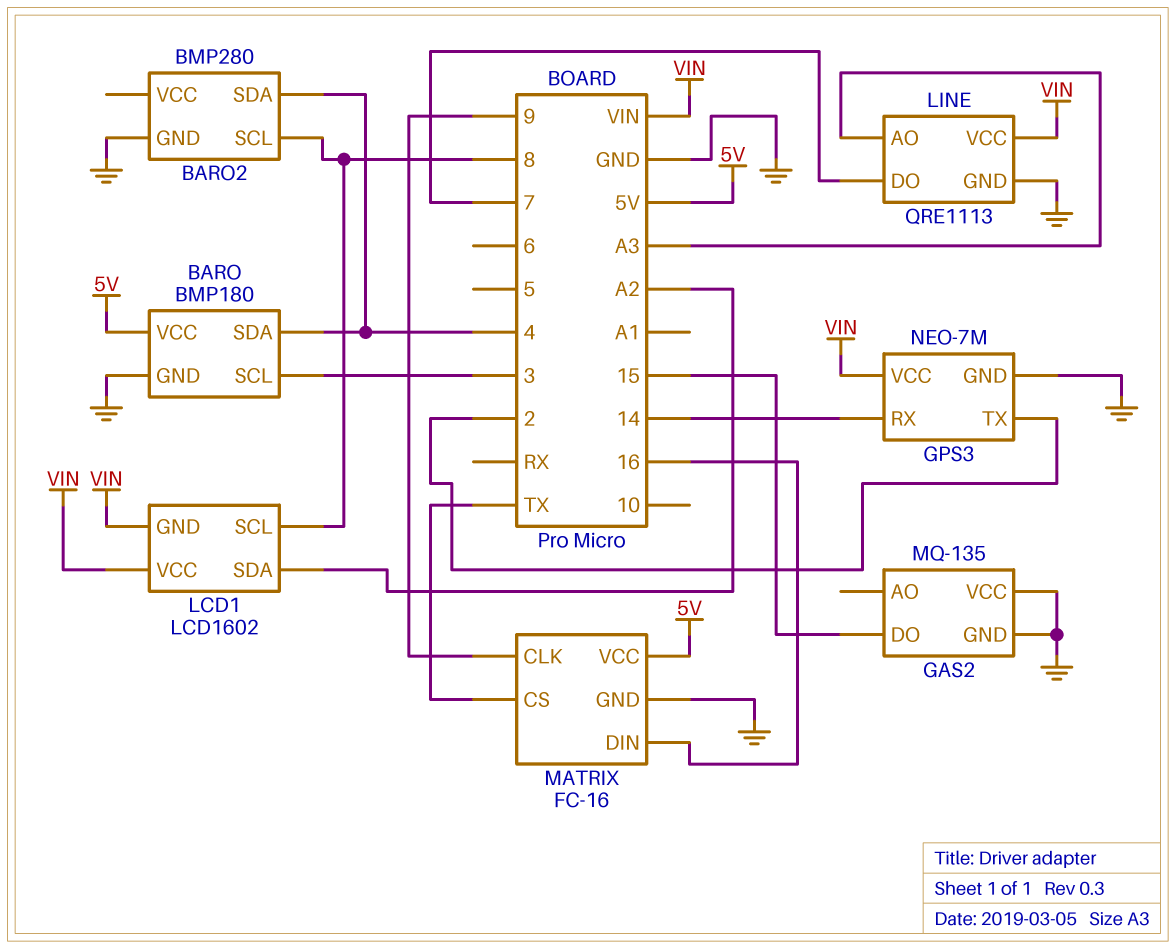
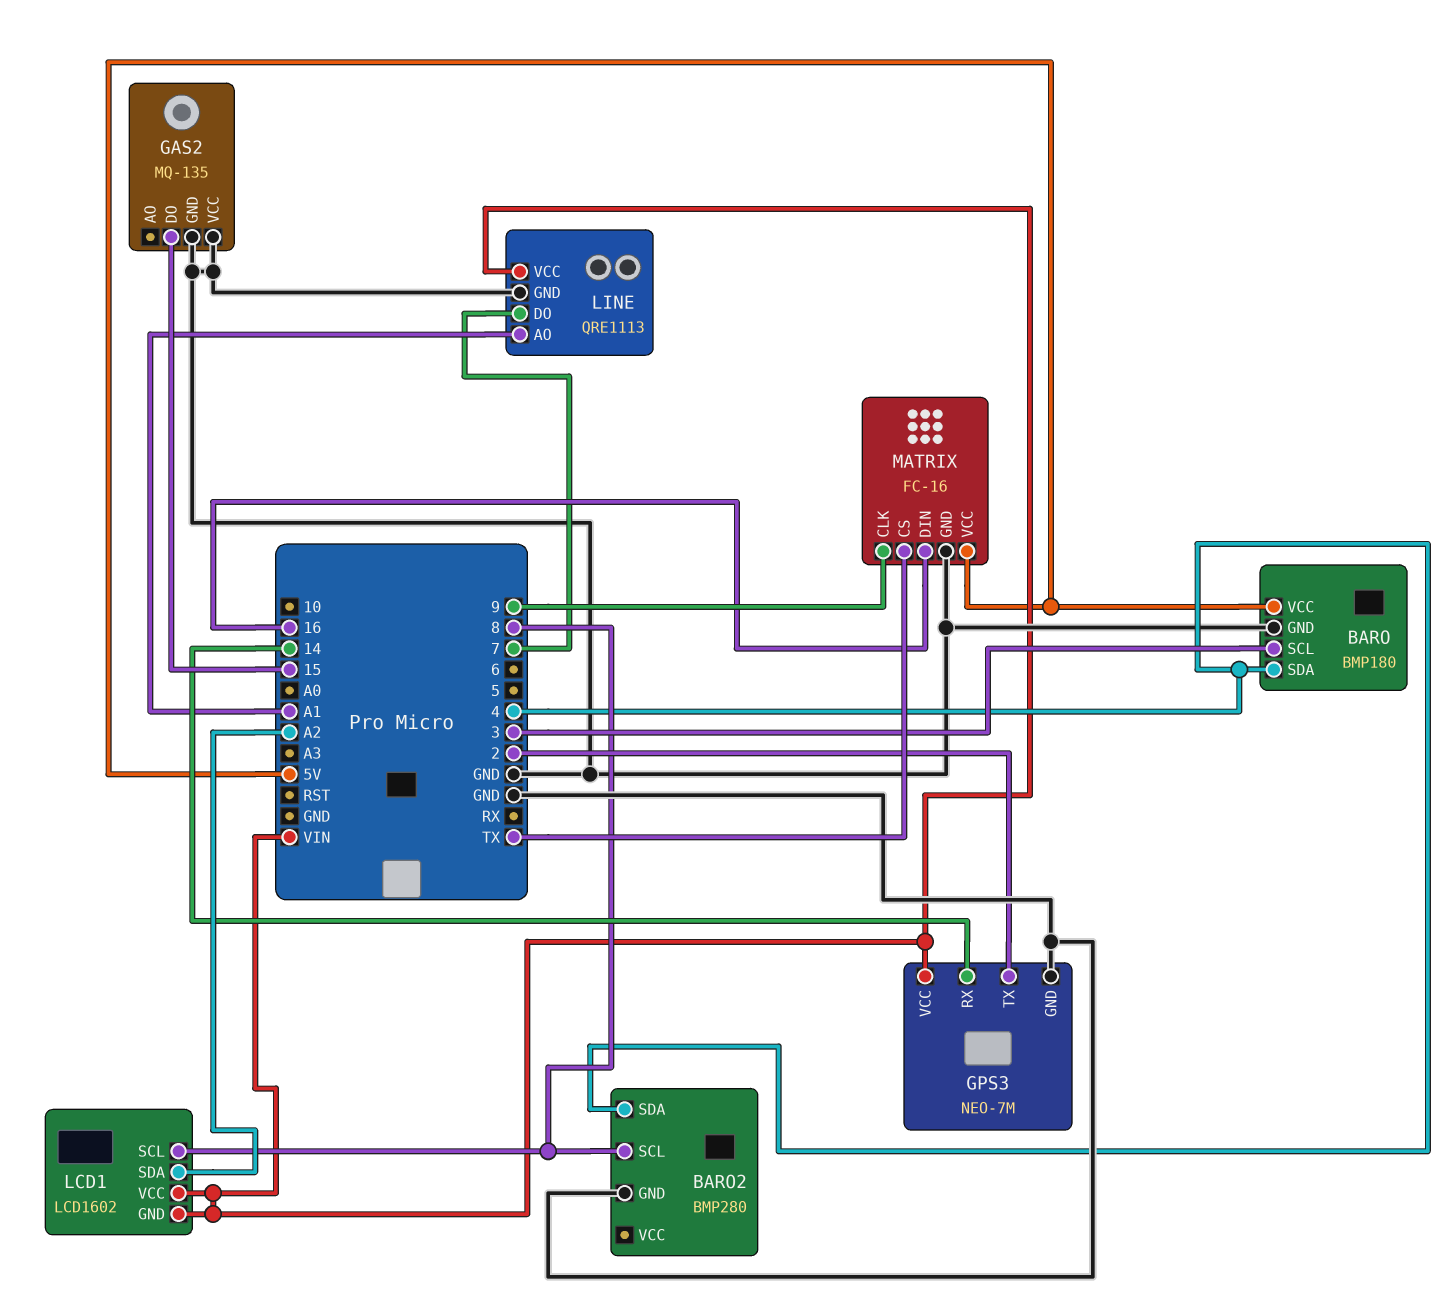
LINE pin AO: A3 -> A1

